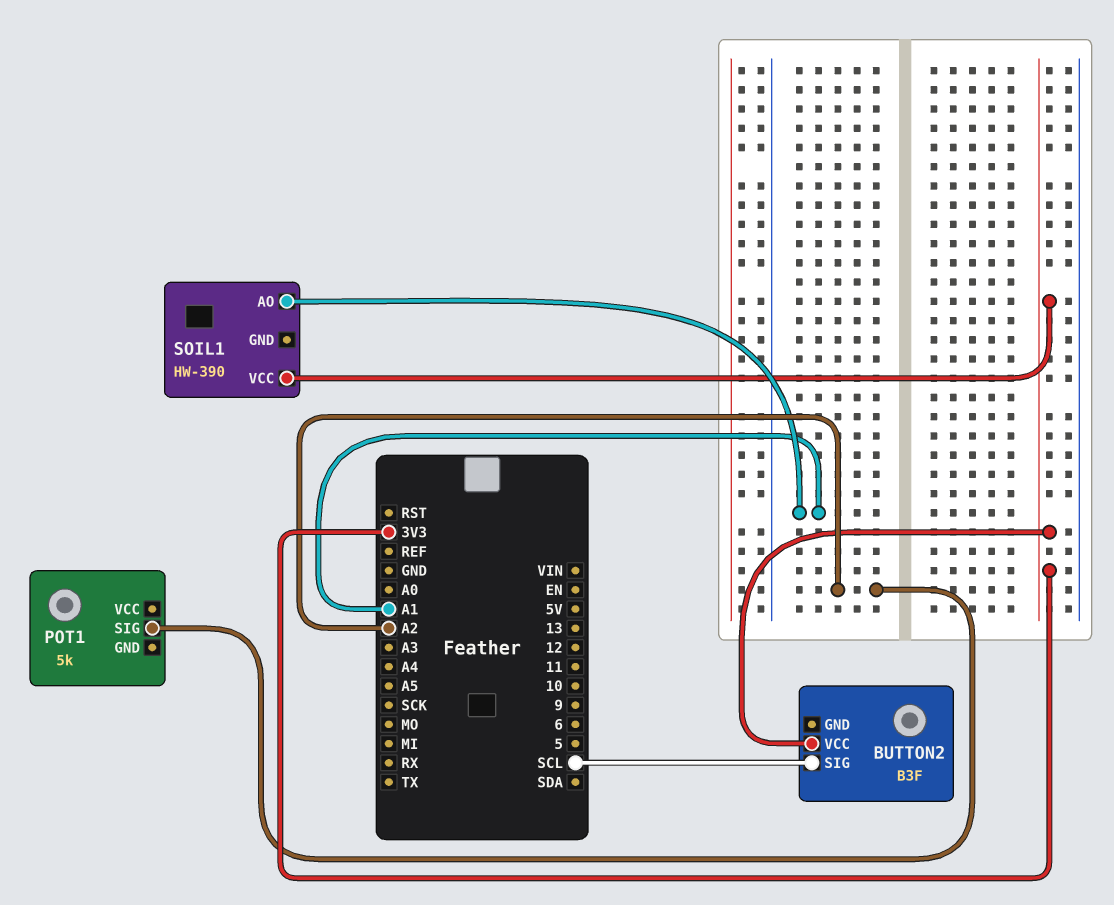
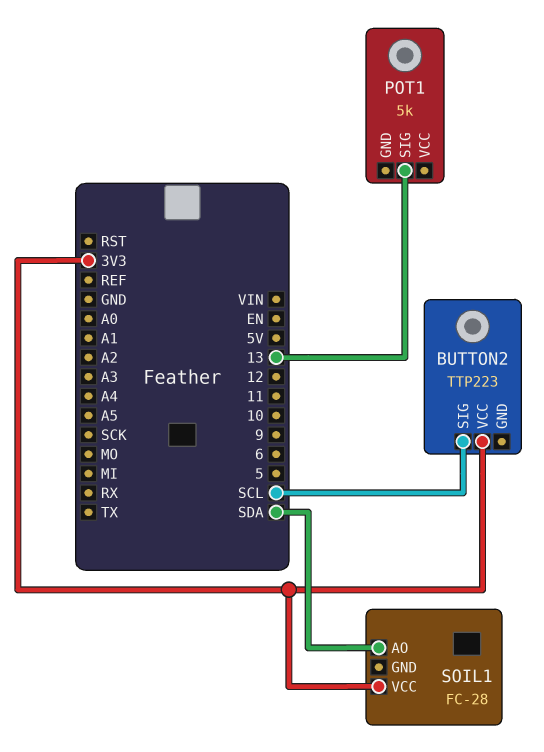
BUTTON2: B3F -> TTP223
POT1 pin SIG: A2 -> 13
SOIL1: HW-390 -> FC-28
SOIL1 pin AO: A1 -> SDA

